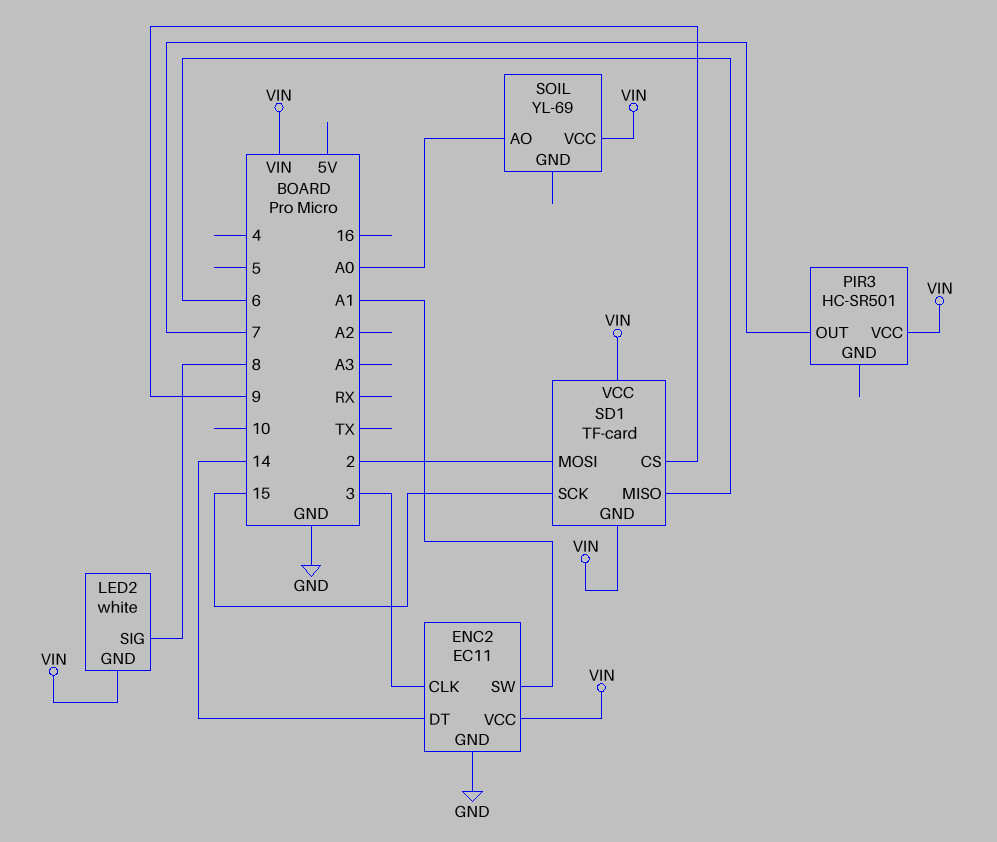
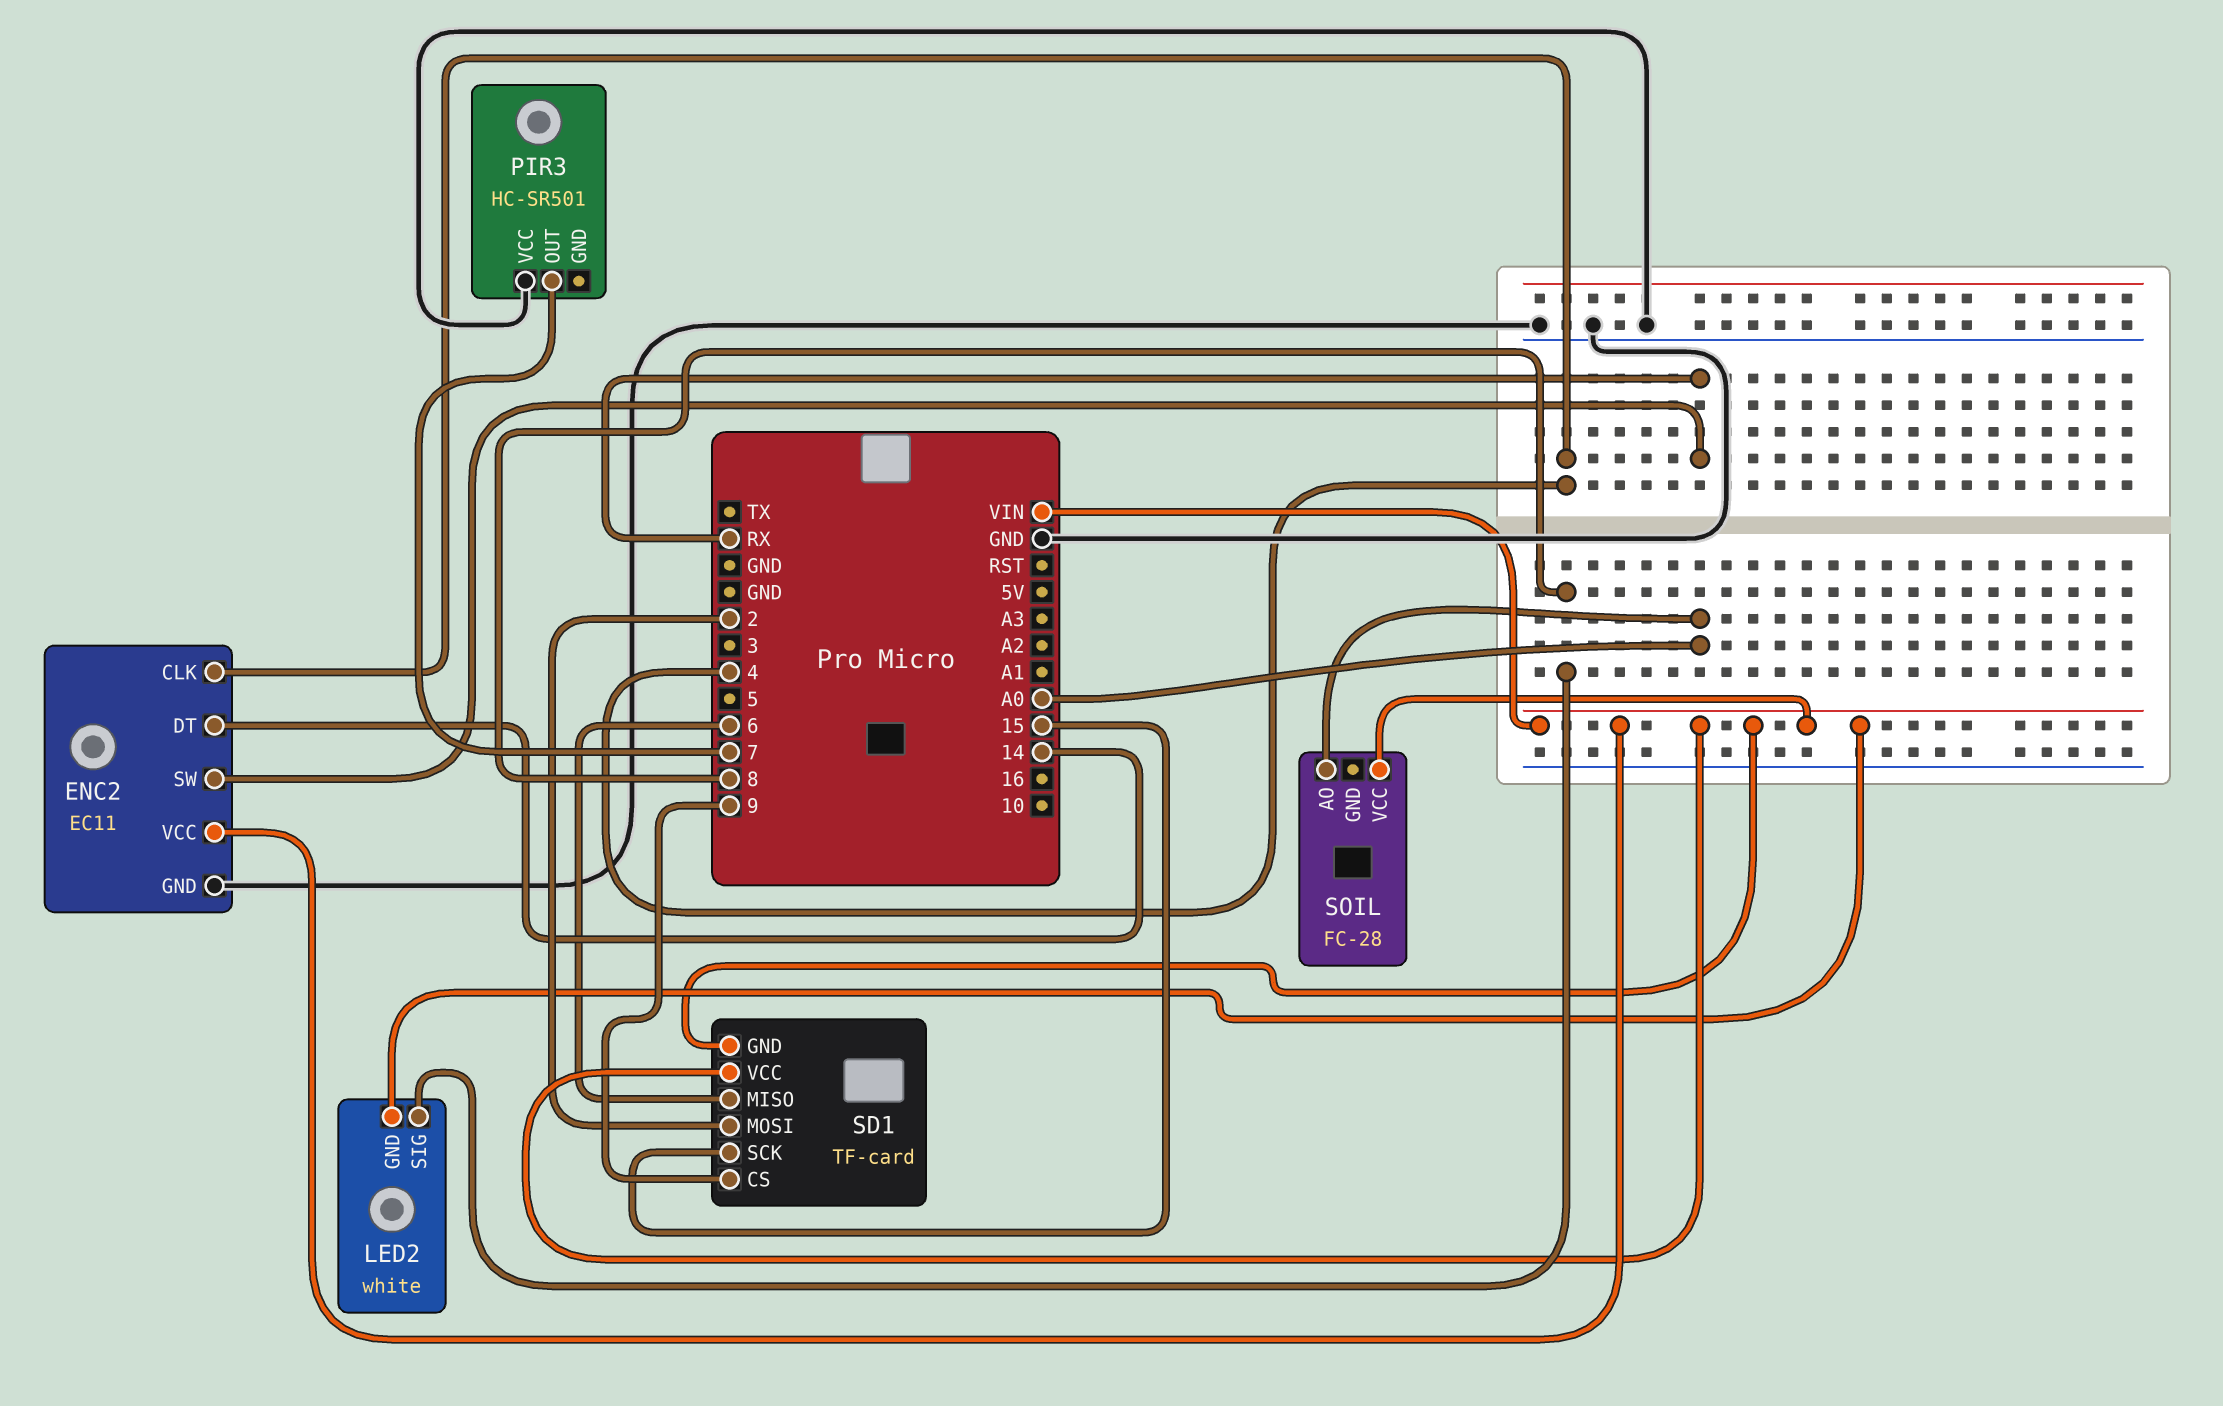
ENC2 pin CLK: 3 -> 4
ENC2 pin SW: A1 -> RX
PIR3 pin VCC: VIN -> GND
SOIL: YL-69 -> FC-28

